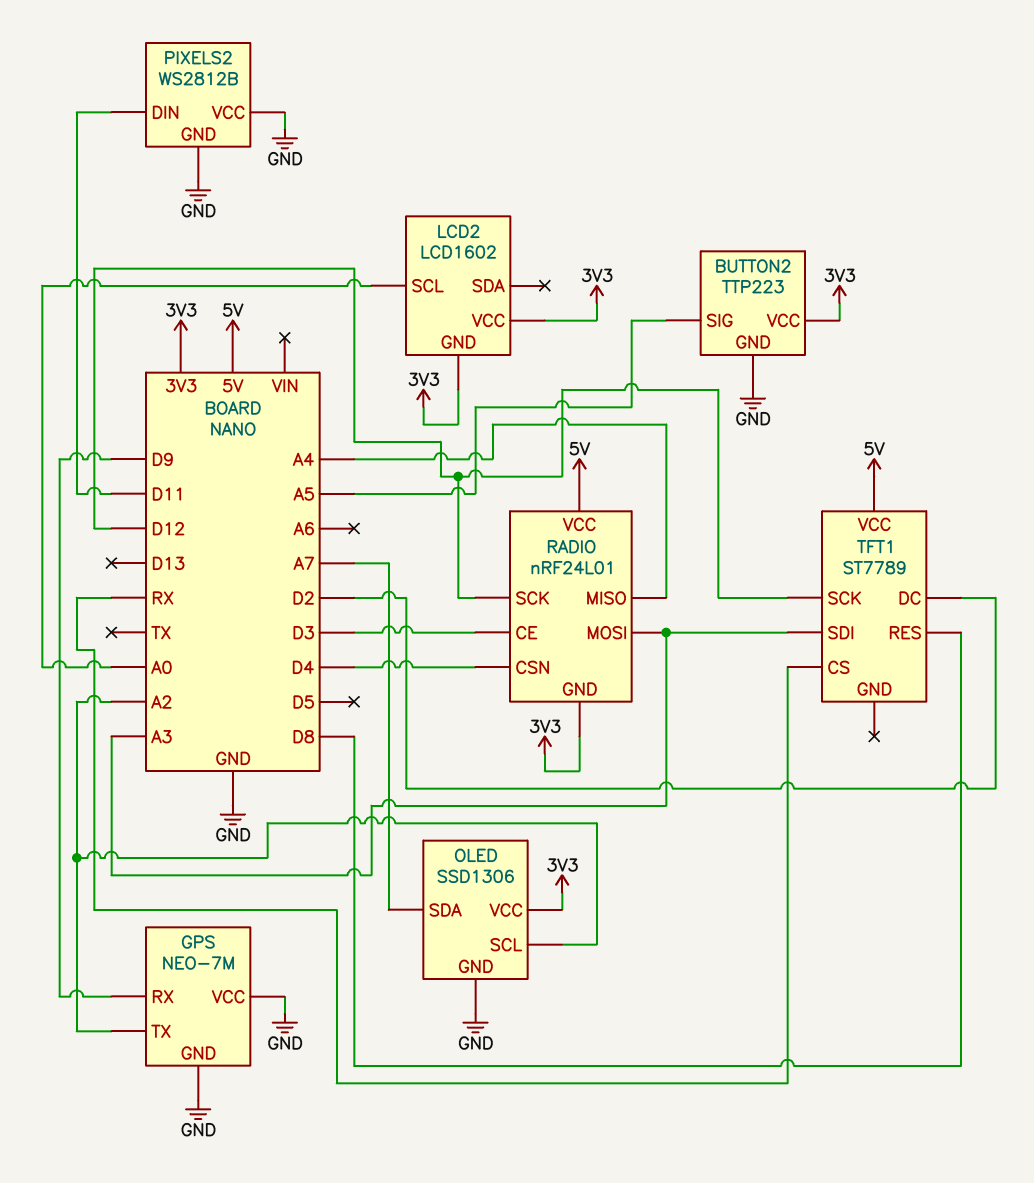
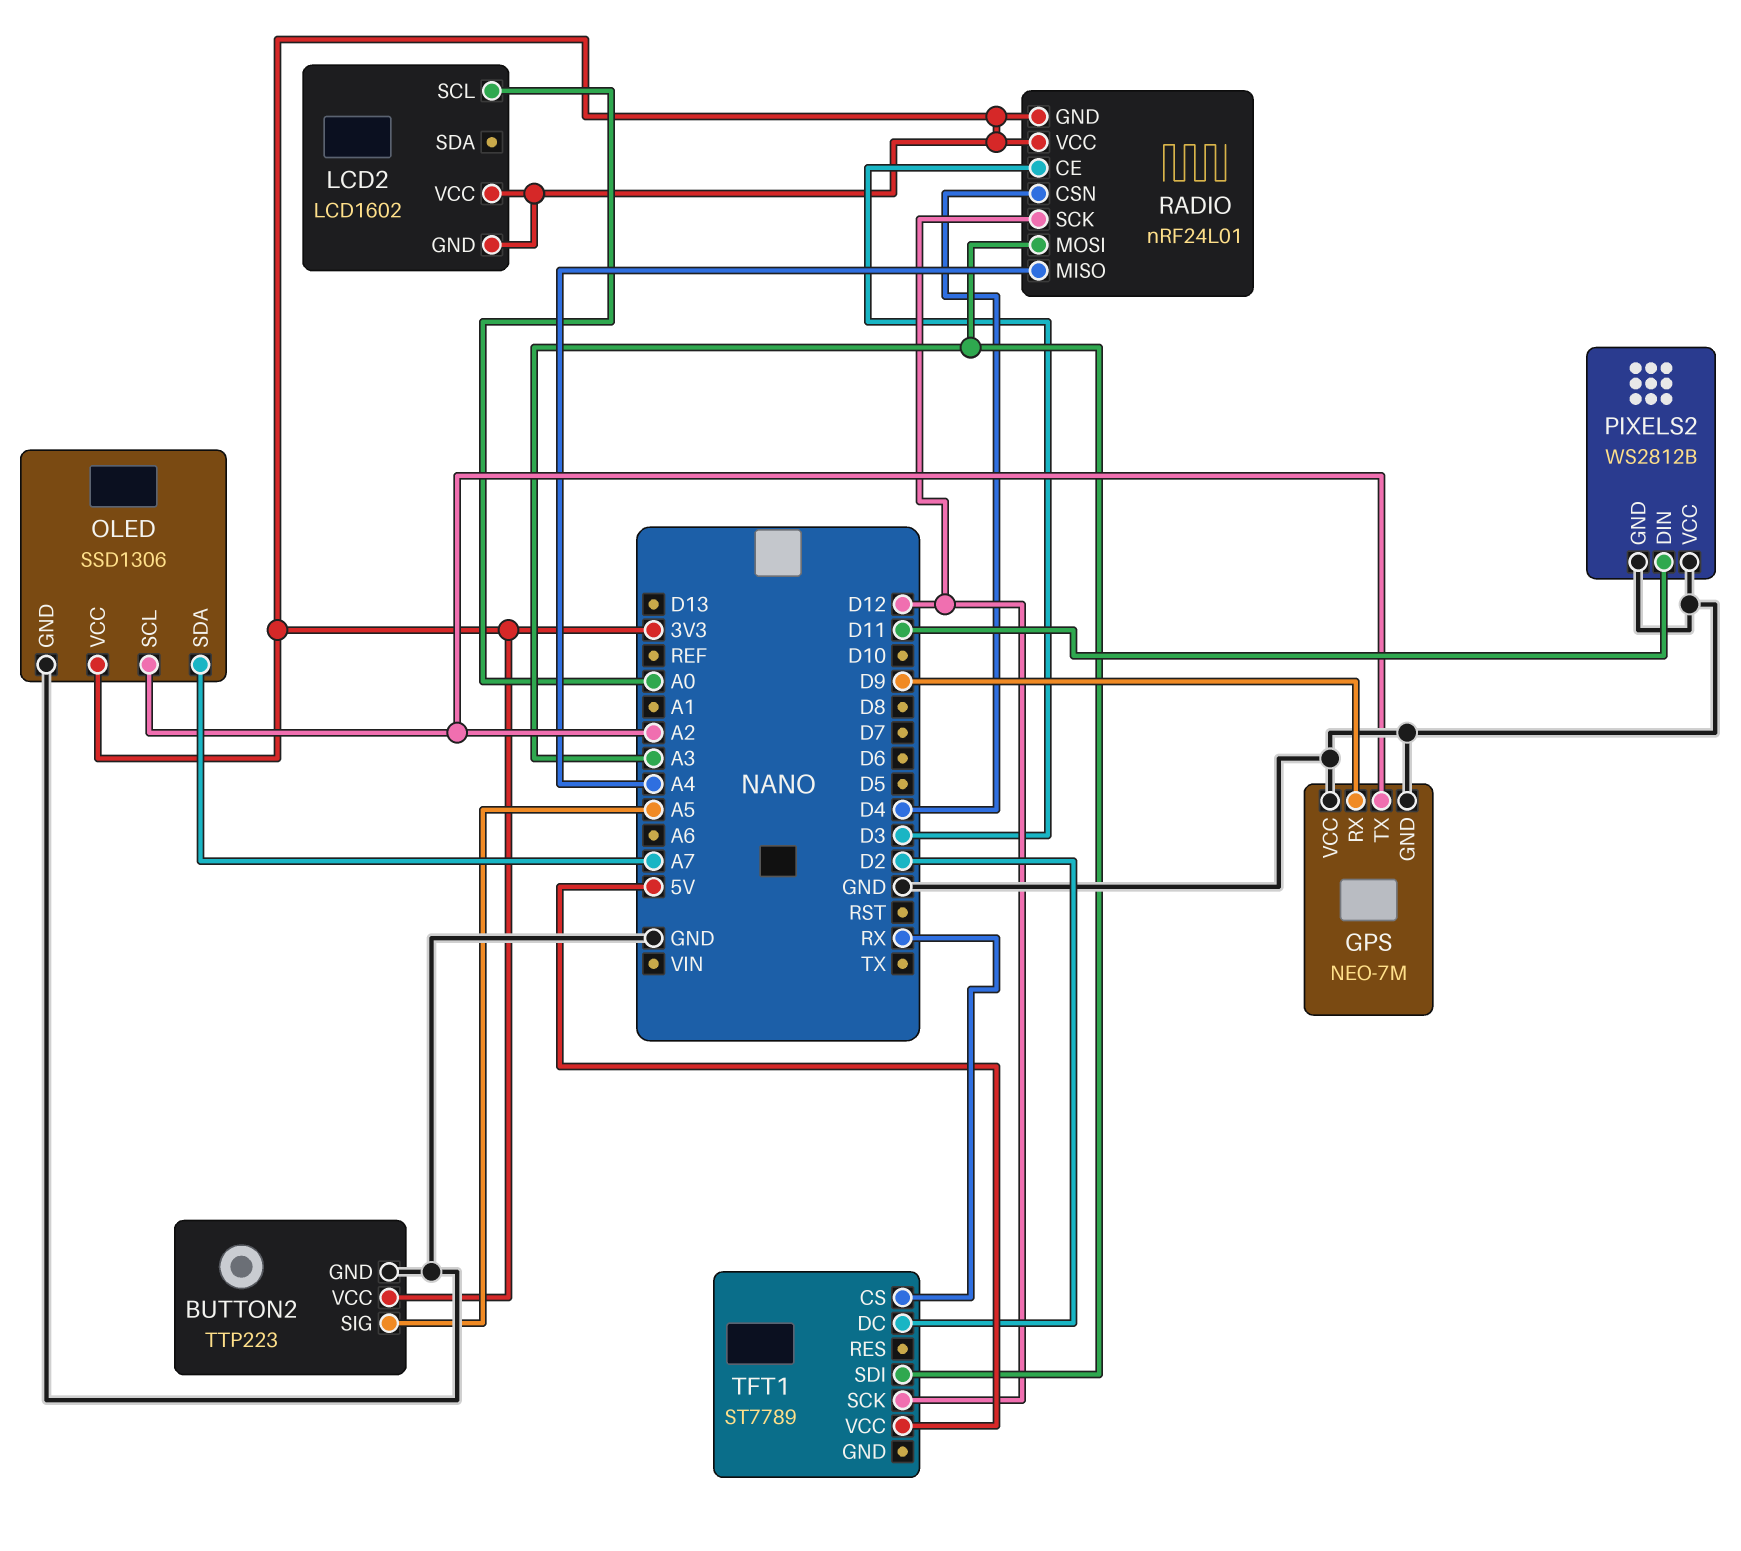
RADIO pin VCC: 5V -> 3V3
TFT1 pin RES: D8 -> none

